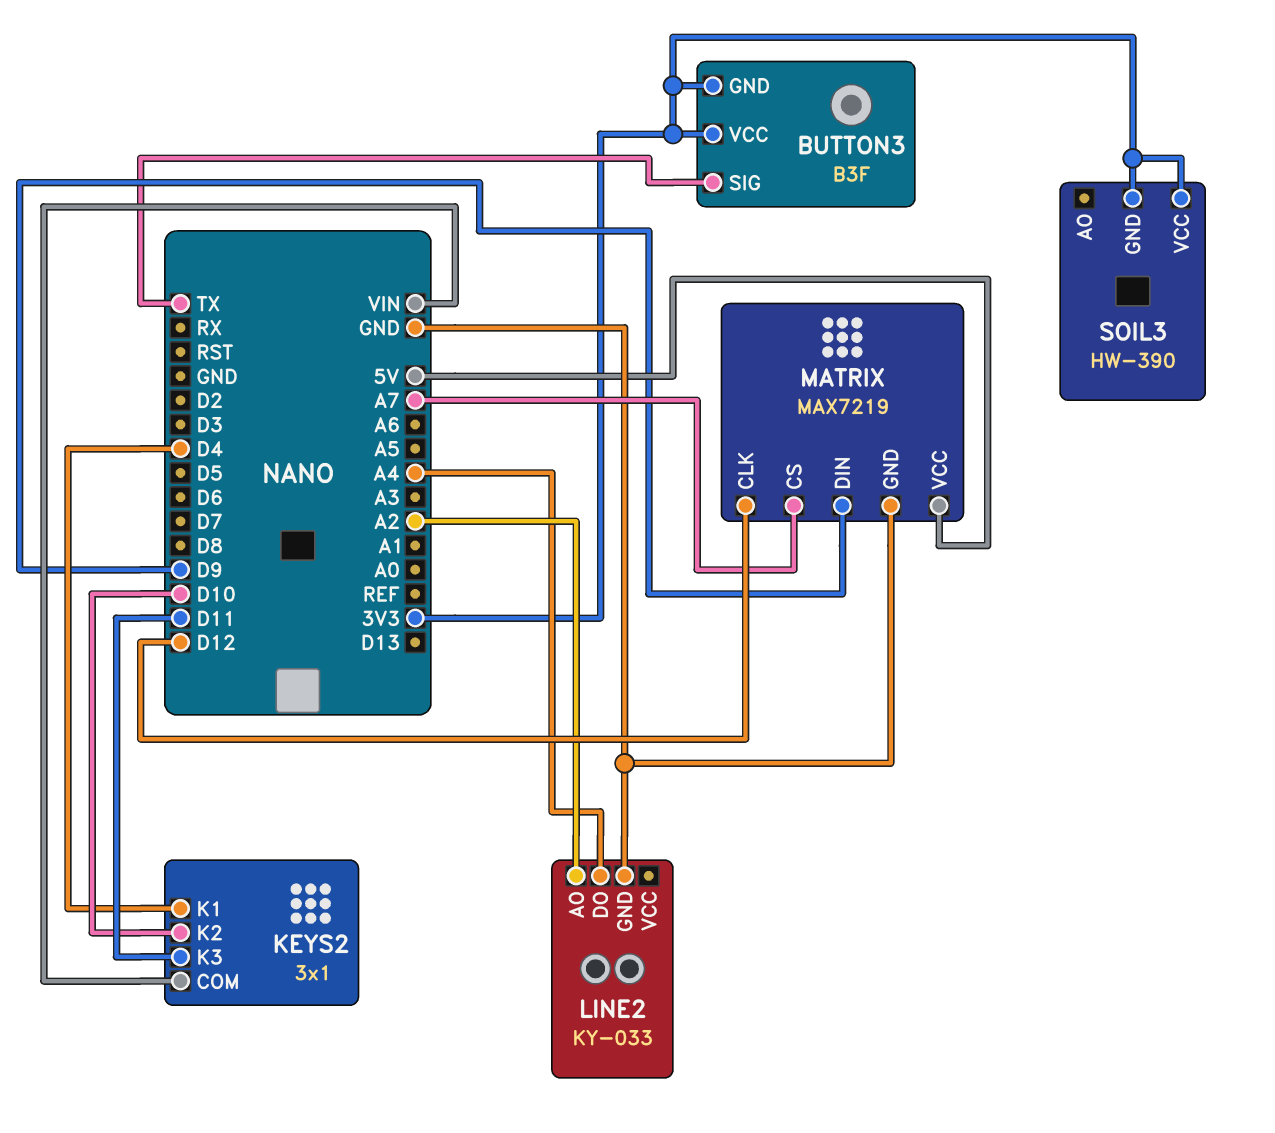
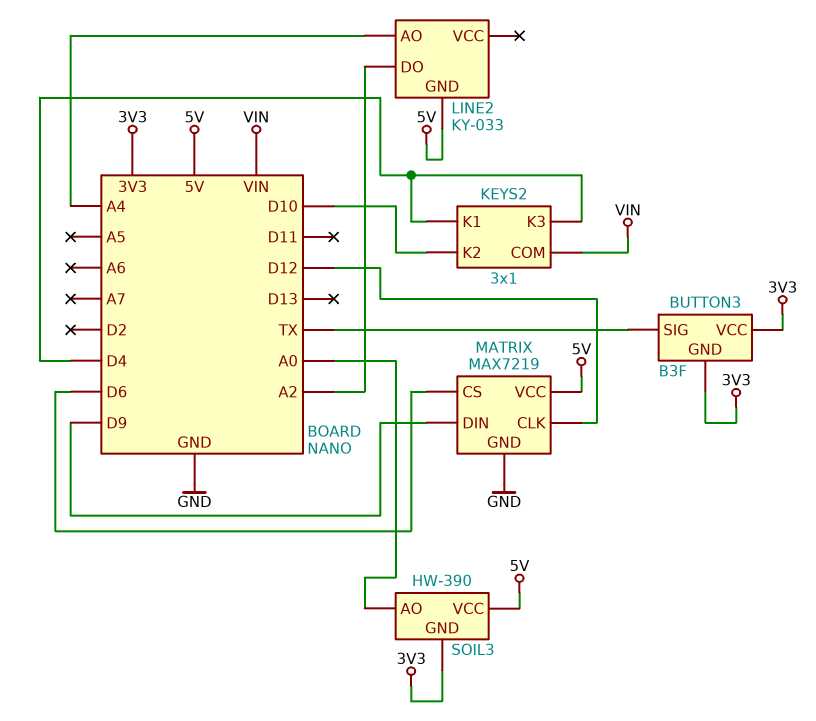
KEYS2 pin K3: D11 -> D4
LINE2 pin AO: A2 -> A4
LINE2 pin DO: A4 -> A2
LINE2 pin GND: GND -> 5V
MATRIX pin CS: A7 -> D6
SOIL3 pin AO: none -> A0
SOIL3 pin VCC: 3V3 -> 5V

